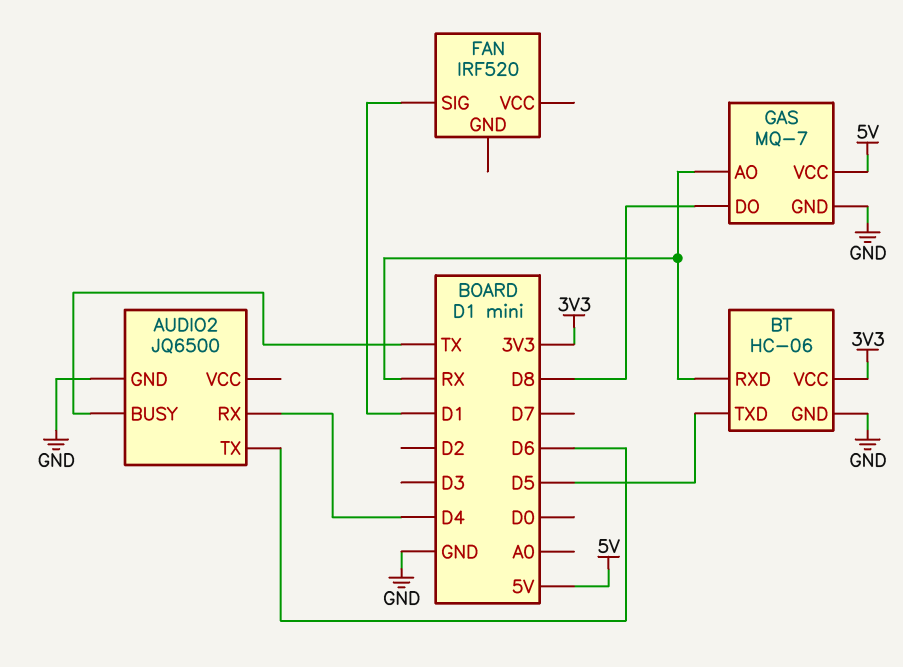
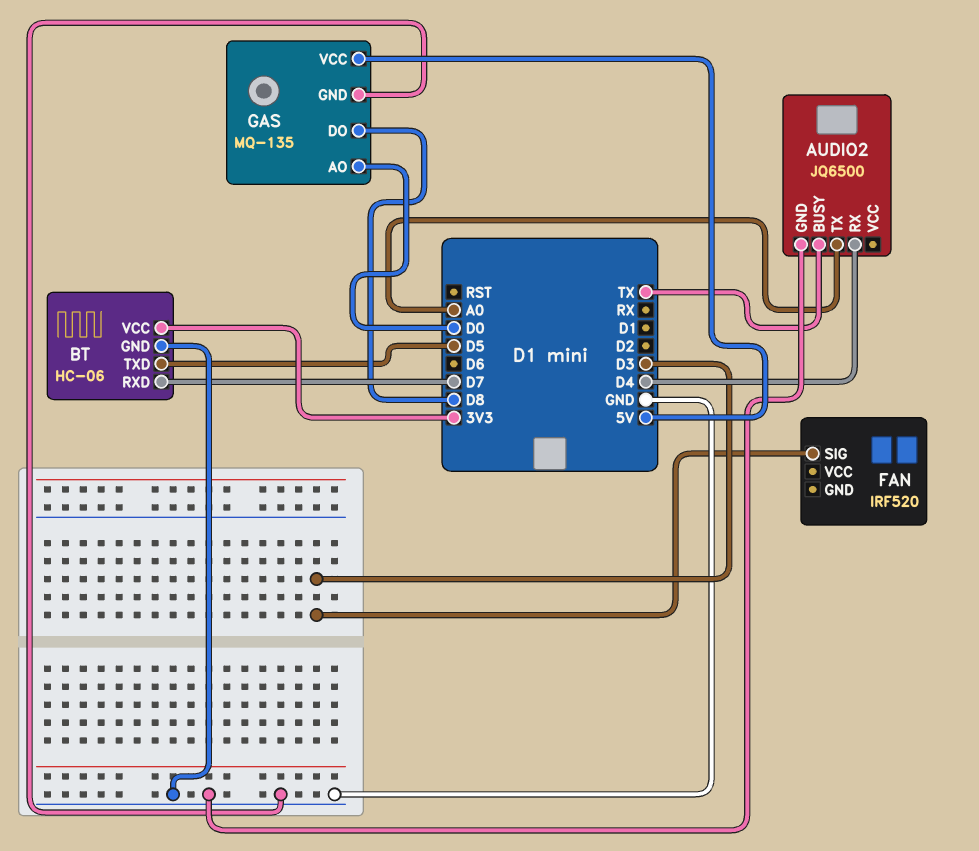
AUDIO2 pin TX: D6 -> A0
BT pin RXD: RX -> D7
FAN pin SIG: D1 -> D3
GAS: MQ-7 -> MQ-135
GAS pin AO: RX -> D0

